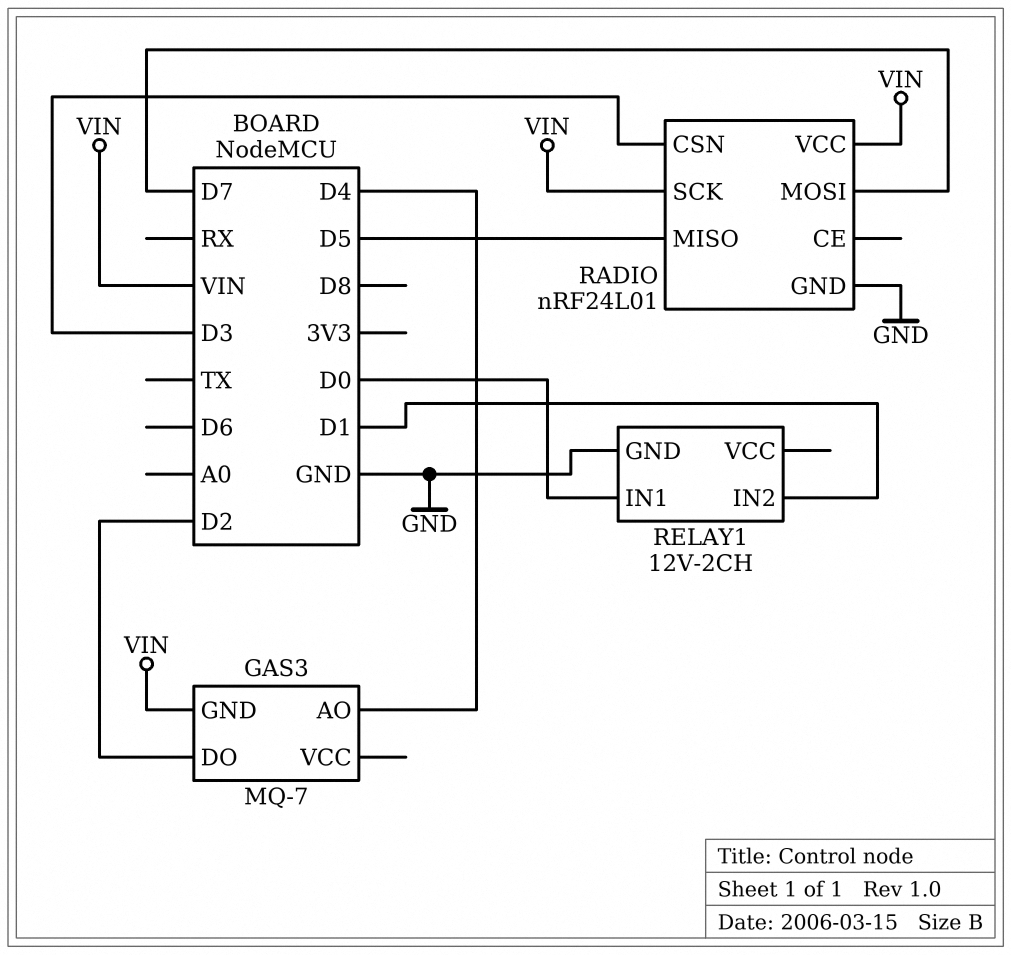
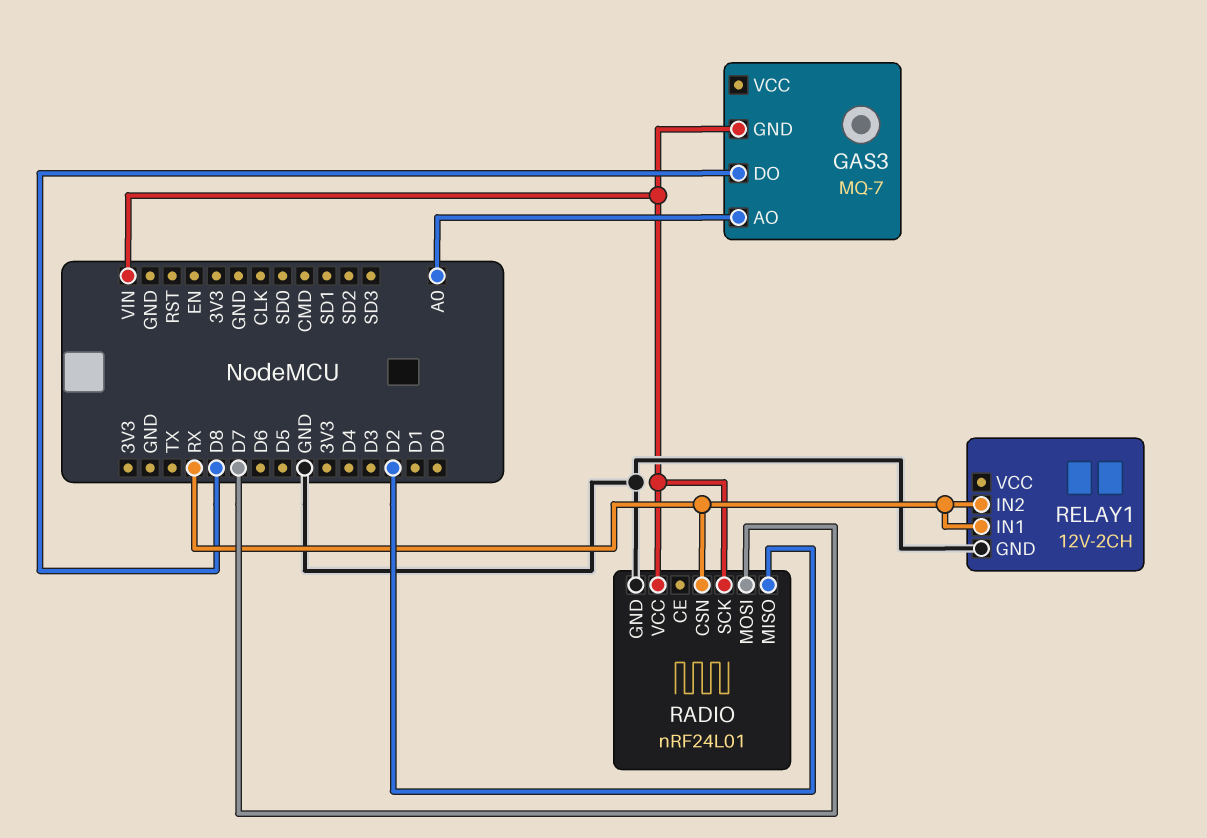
GAS3 pin AO: D4 -> A0
GAS3 pin DO: D2 -> D8
RADIO pin CSN: D3 -> RX
RADIO pin MISO: D5 -> D2
RELAY1 pin IN1: D0 -> RX
RELAY1 pin IN2: D1 -> RX

